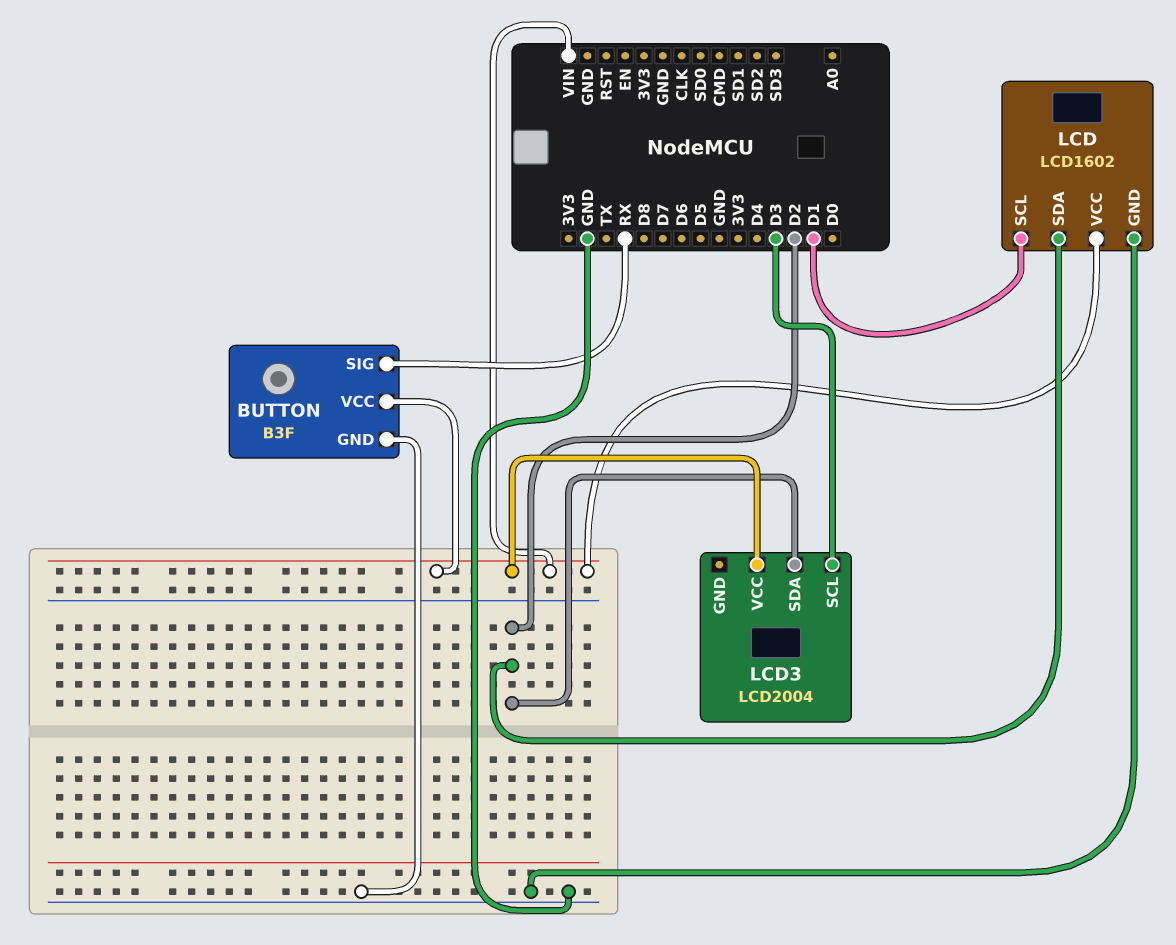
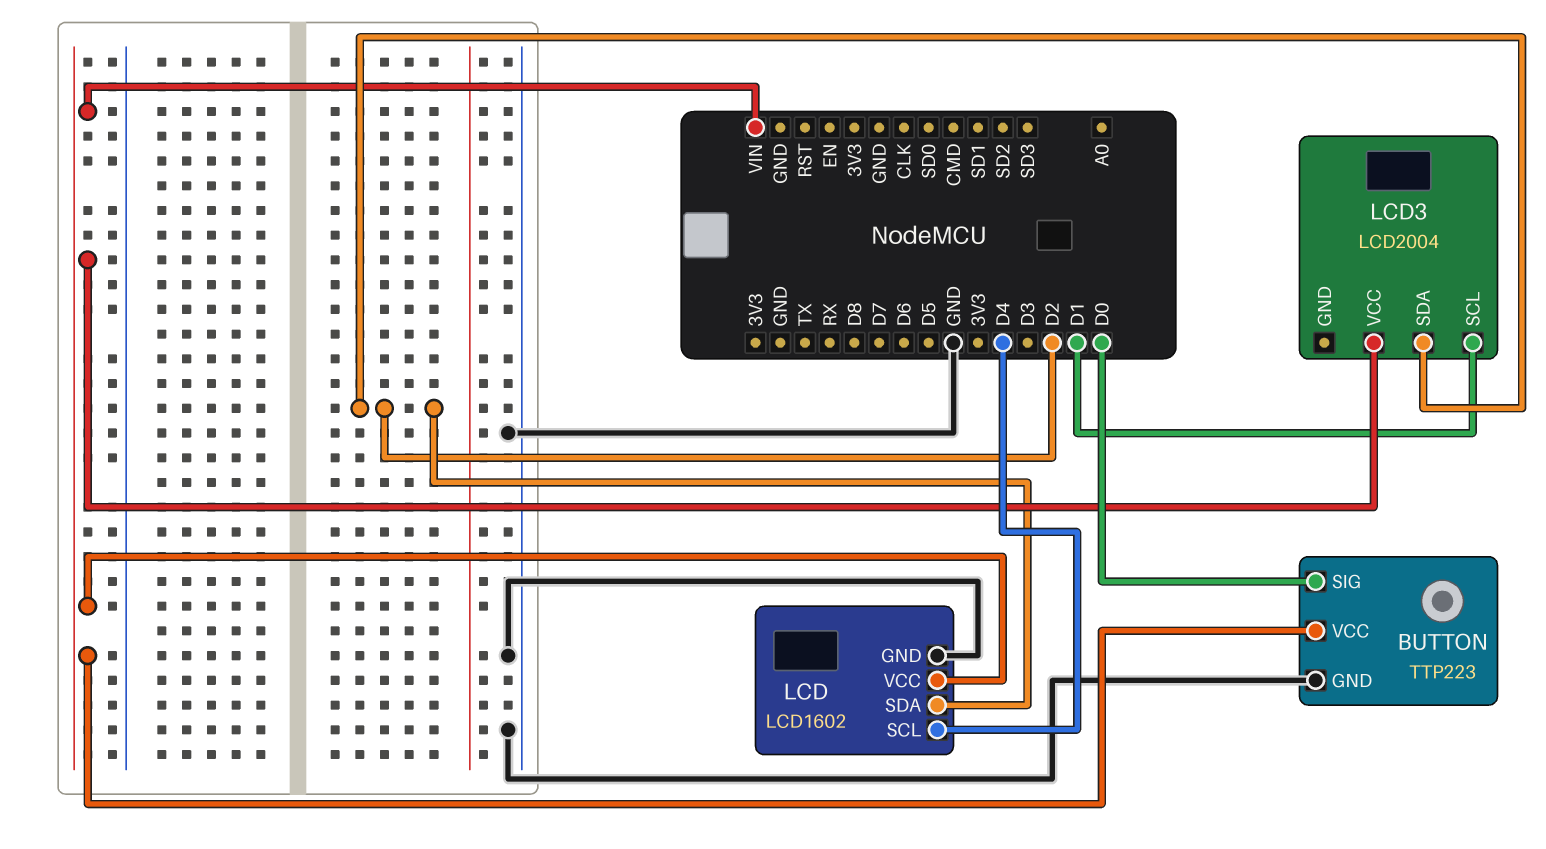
BUTTON: B3F -> TTP223
BUTTON pin SIG: RX -> D0
LCD pin SCL: D1 -> D4
LCD3 pin SCL: D3 -> D1

